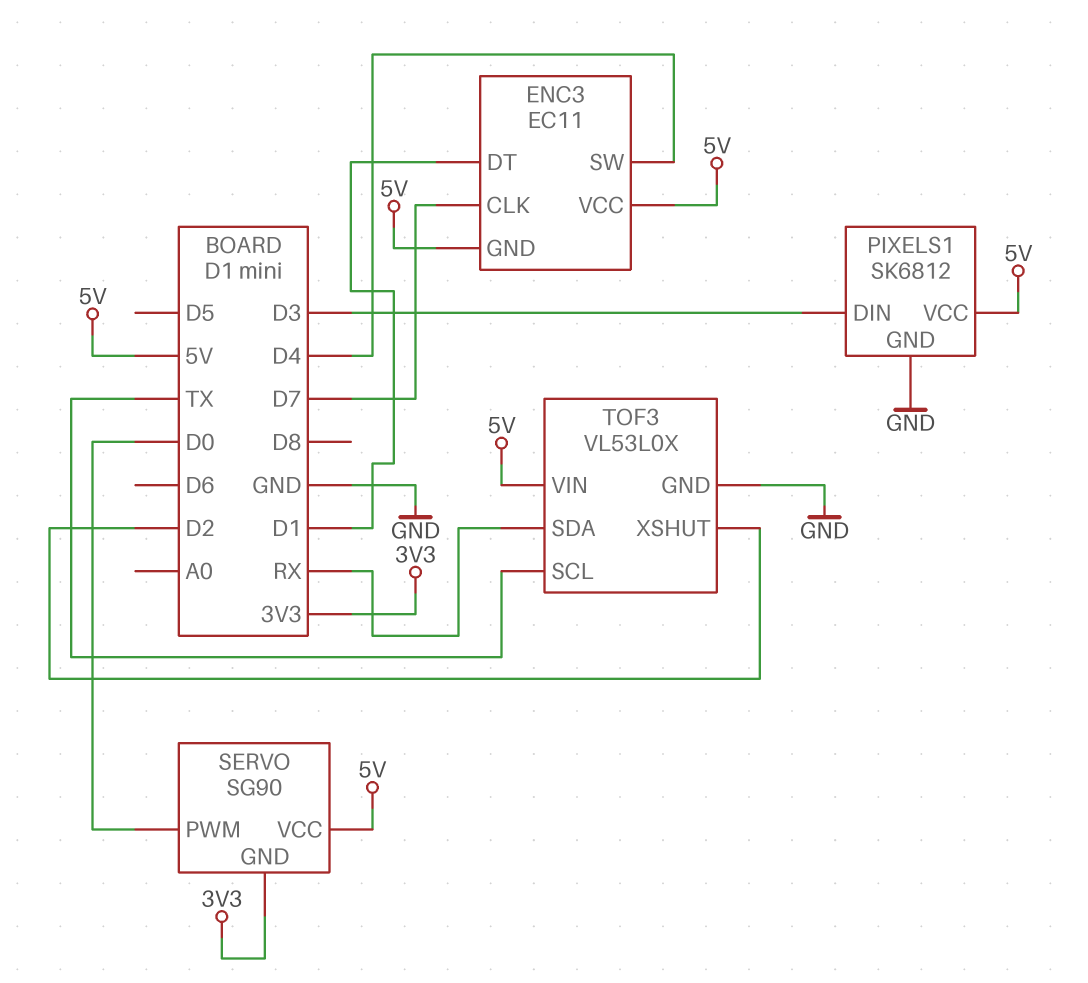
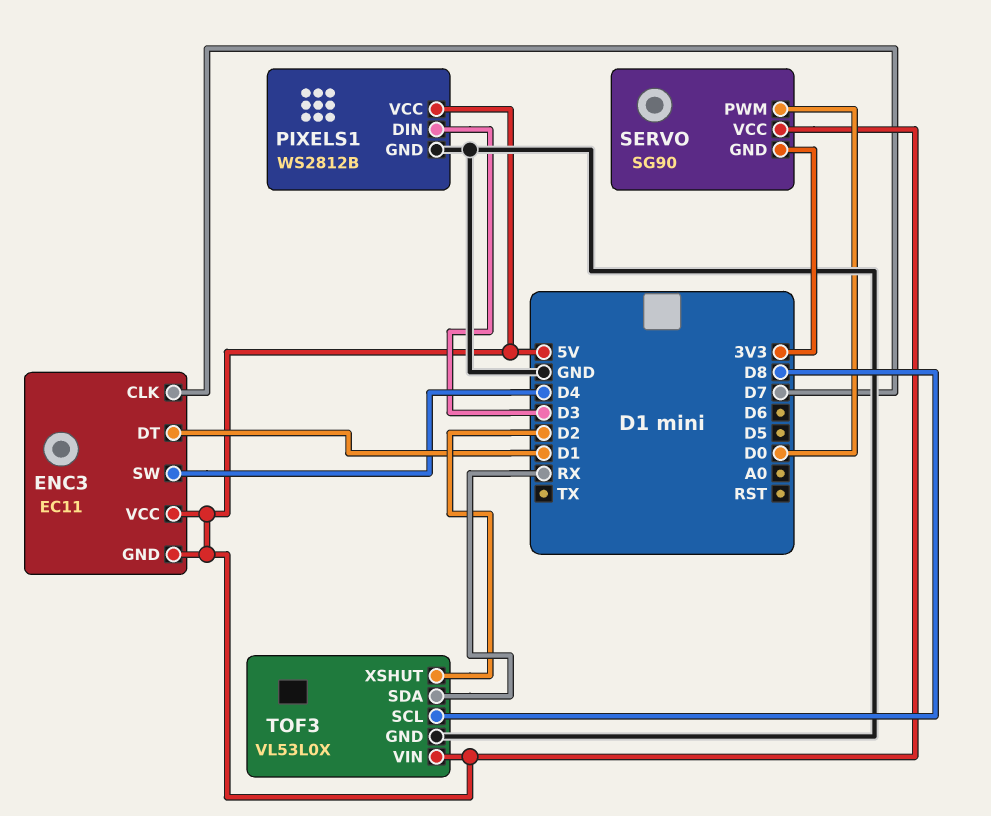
PIXELS1: SK6812 -> WS2812B
TOF3 pin SCL: TX -> D8

